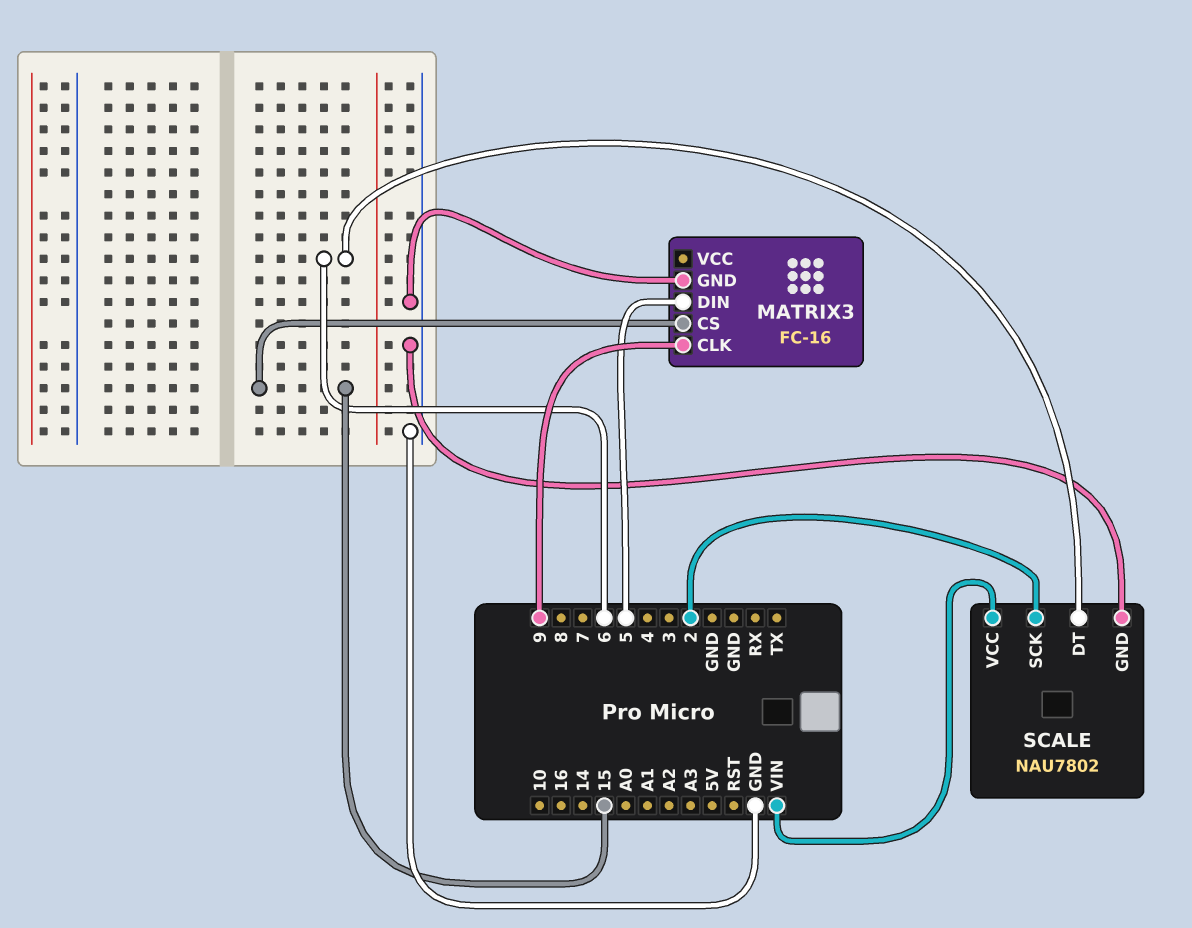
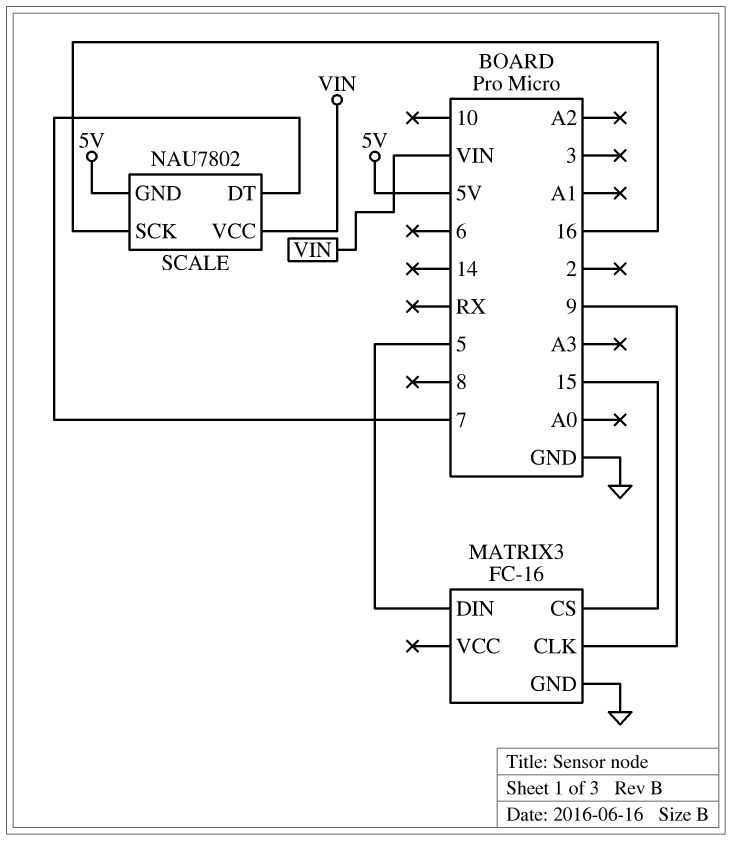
SCALE pin DT: 6 -> 7
SCALE pin GND: GND -> 5V
SCALE pin SCK: 2 -> 16

